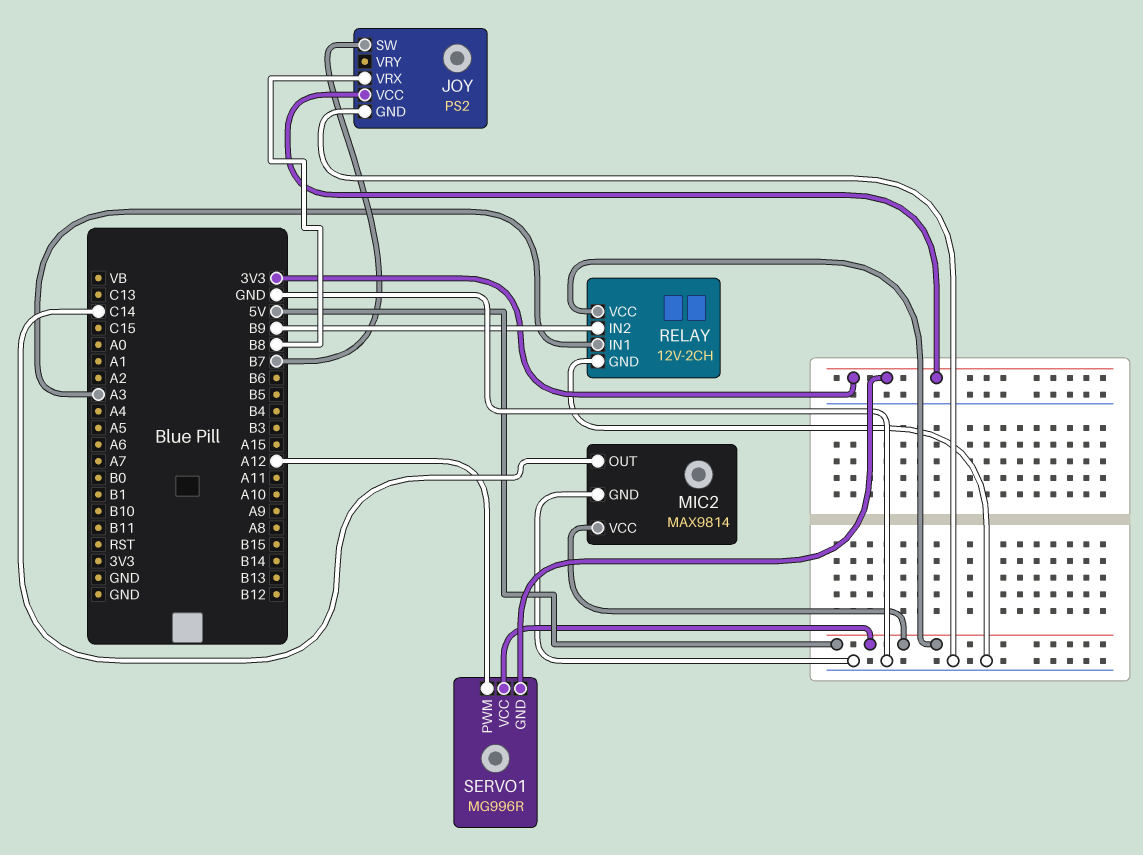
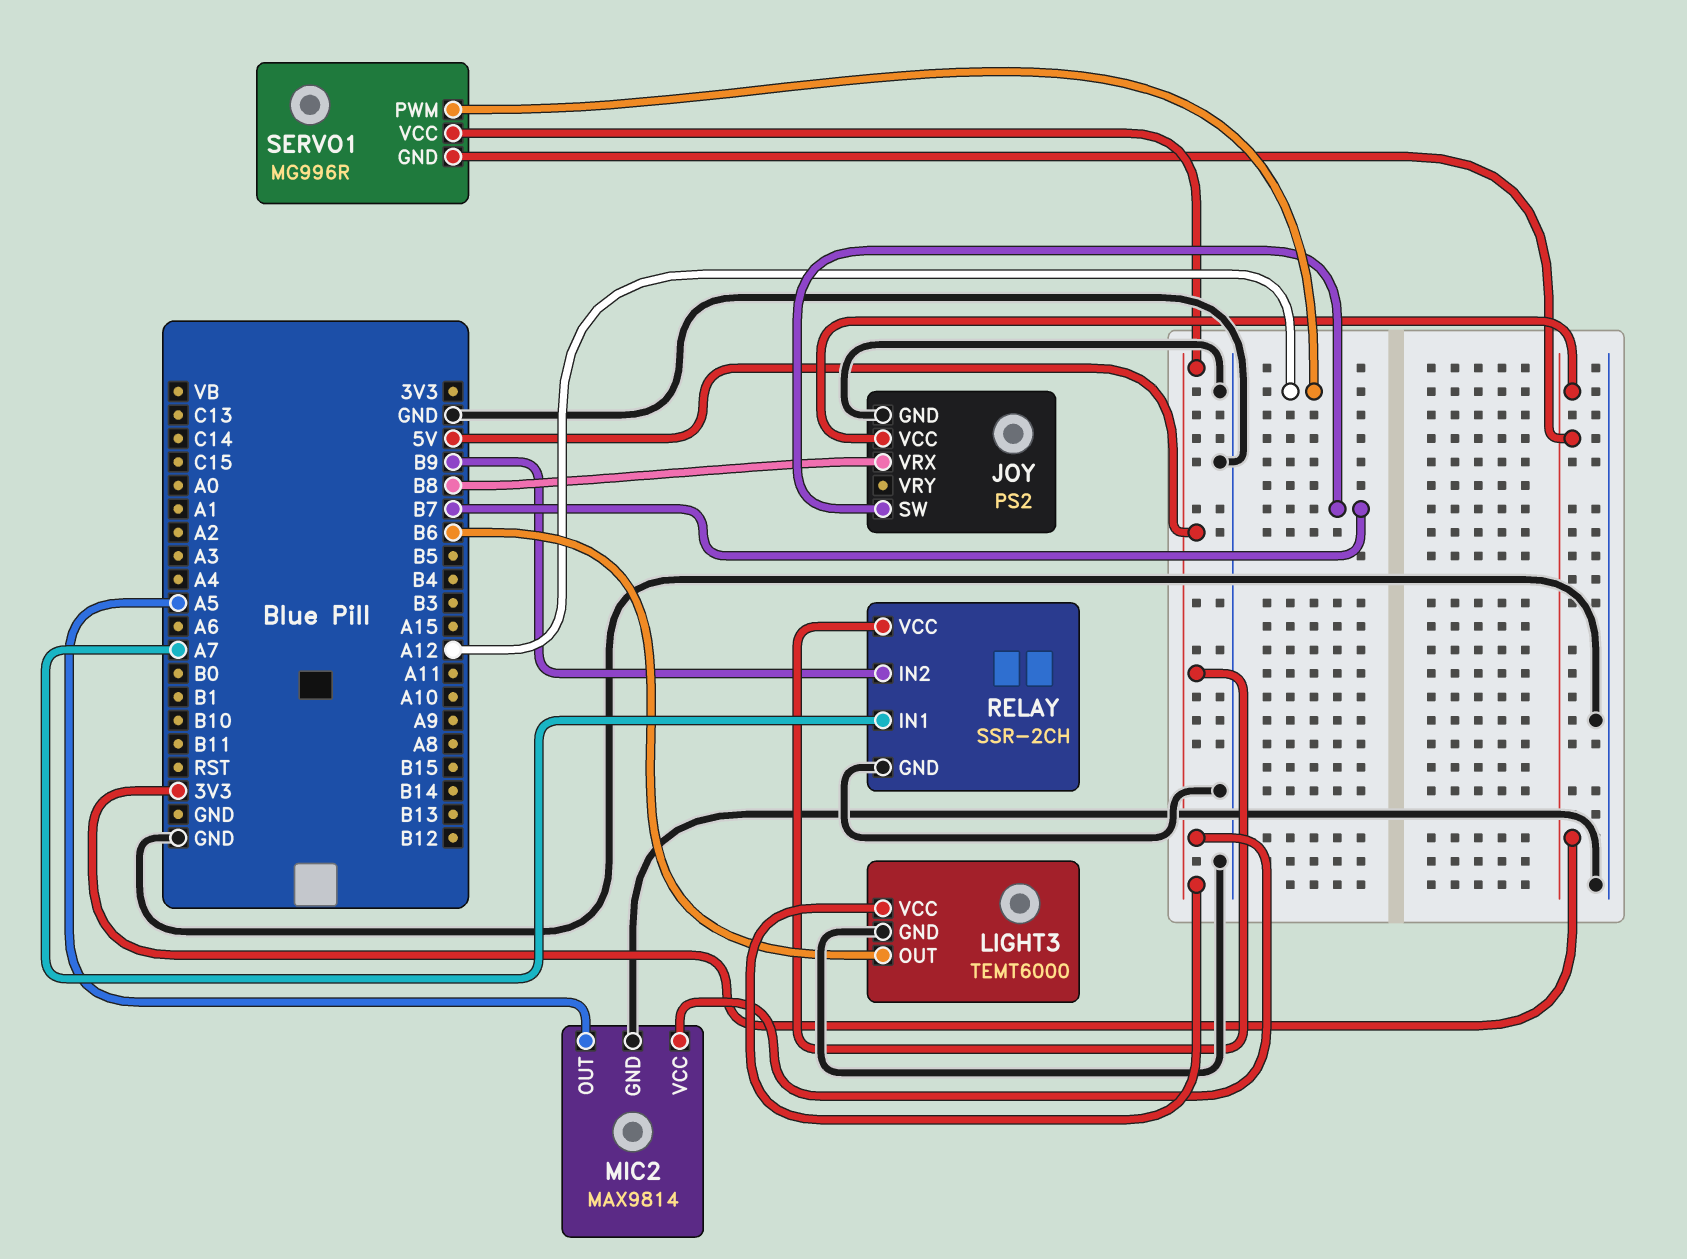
LIGHT3: none -> TEMT6000
LIGHT3 pin GND: none -> GND
LIGHT3 pin OUT: none -> B6
LIGHT3 pin VCC: none -> 5V
MIC2 pin OUT: C14 -> A5
RELAY: 12V-2CH -> SSR-2CH
RELAY pin IN1: A3 -> A7

